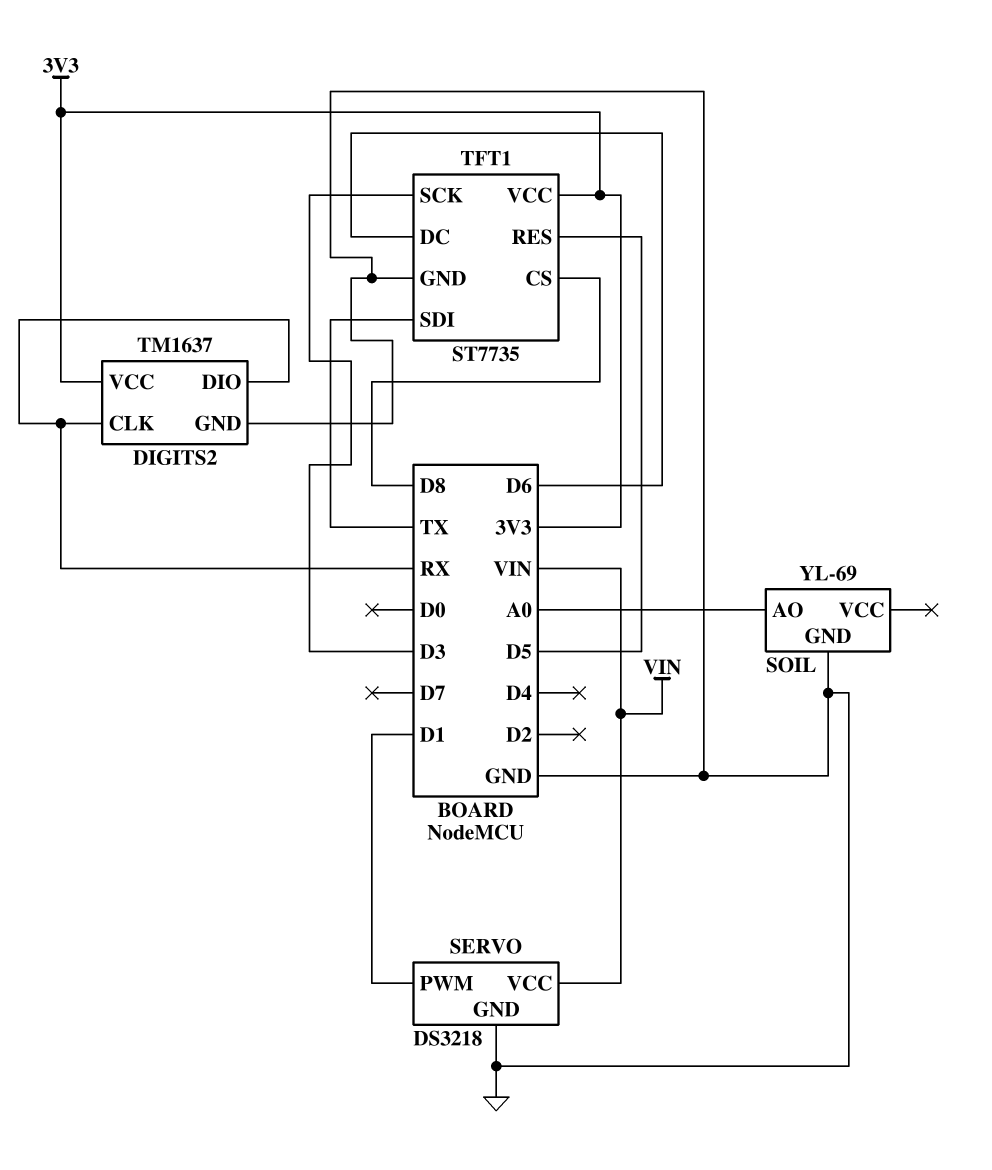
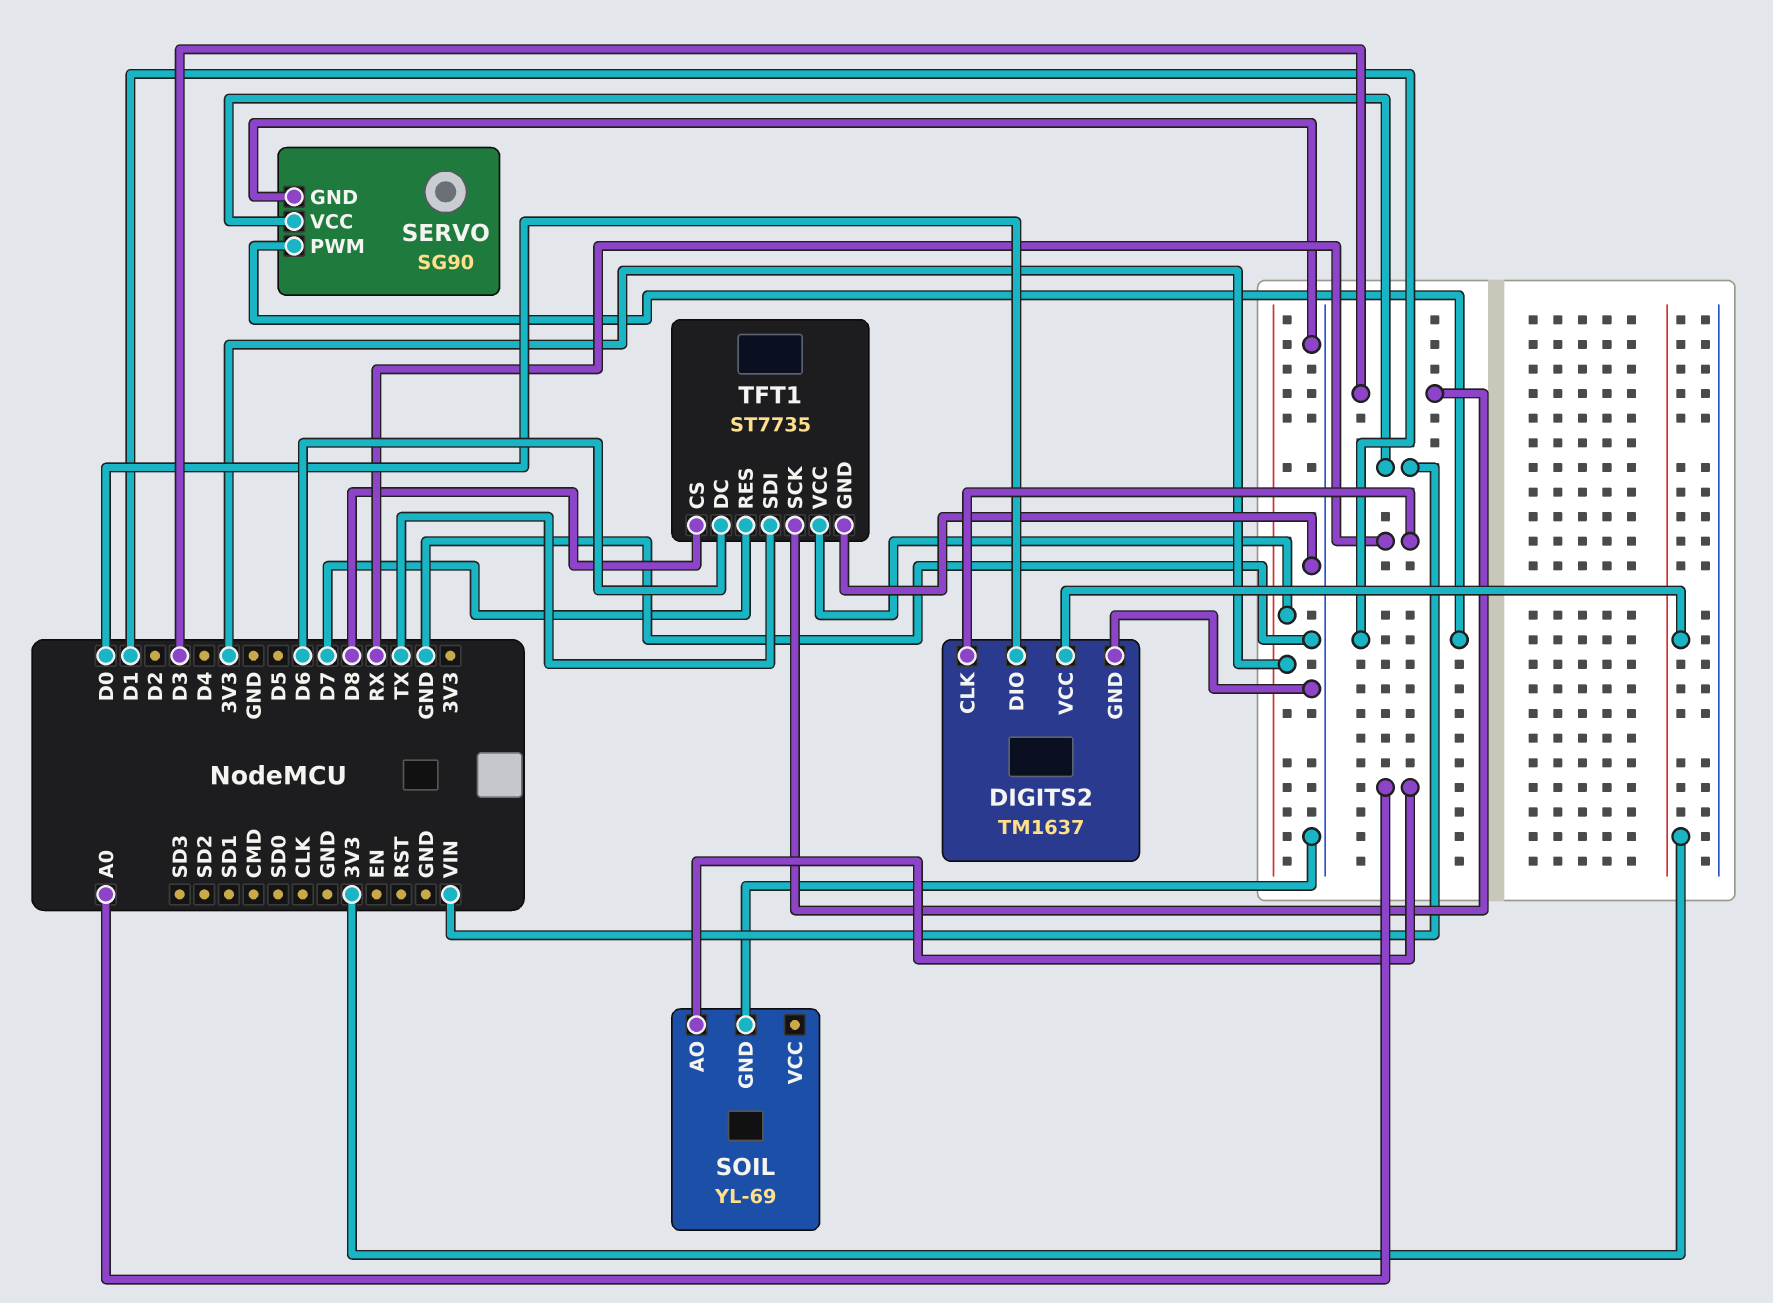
DIGITS2 pin DIO: RX -> D0
SERVO: DS3218 -> SG90
TFT1 pin RES: D5 -> D7

